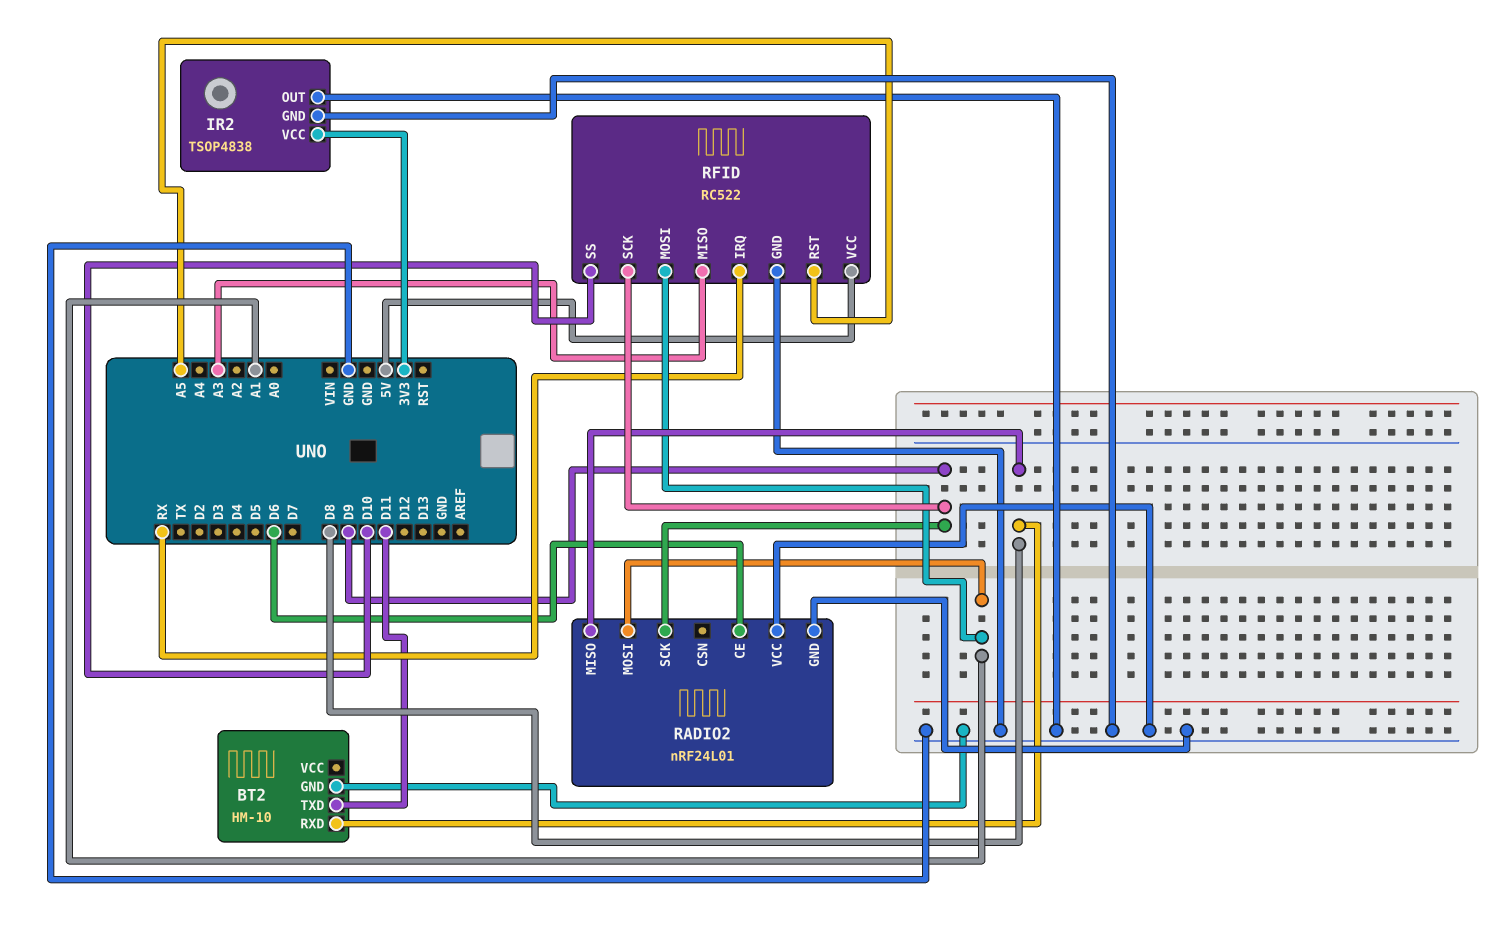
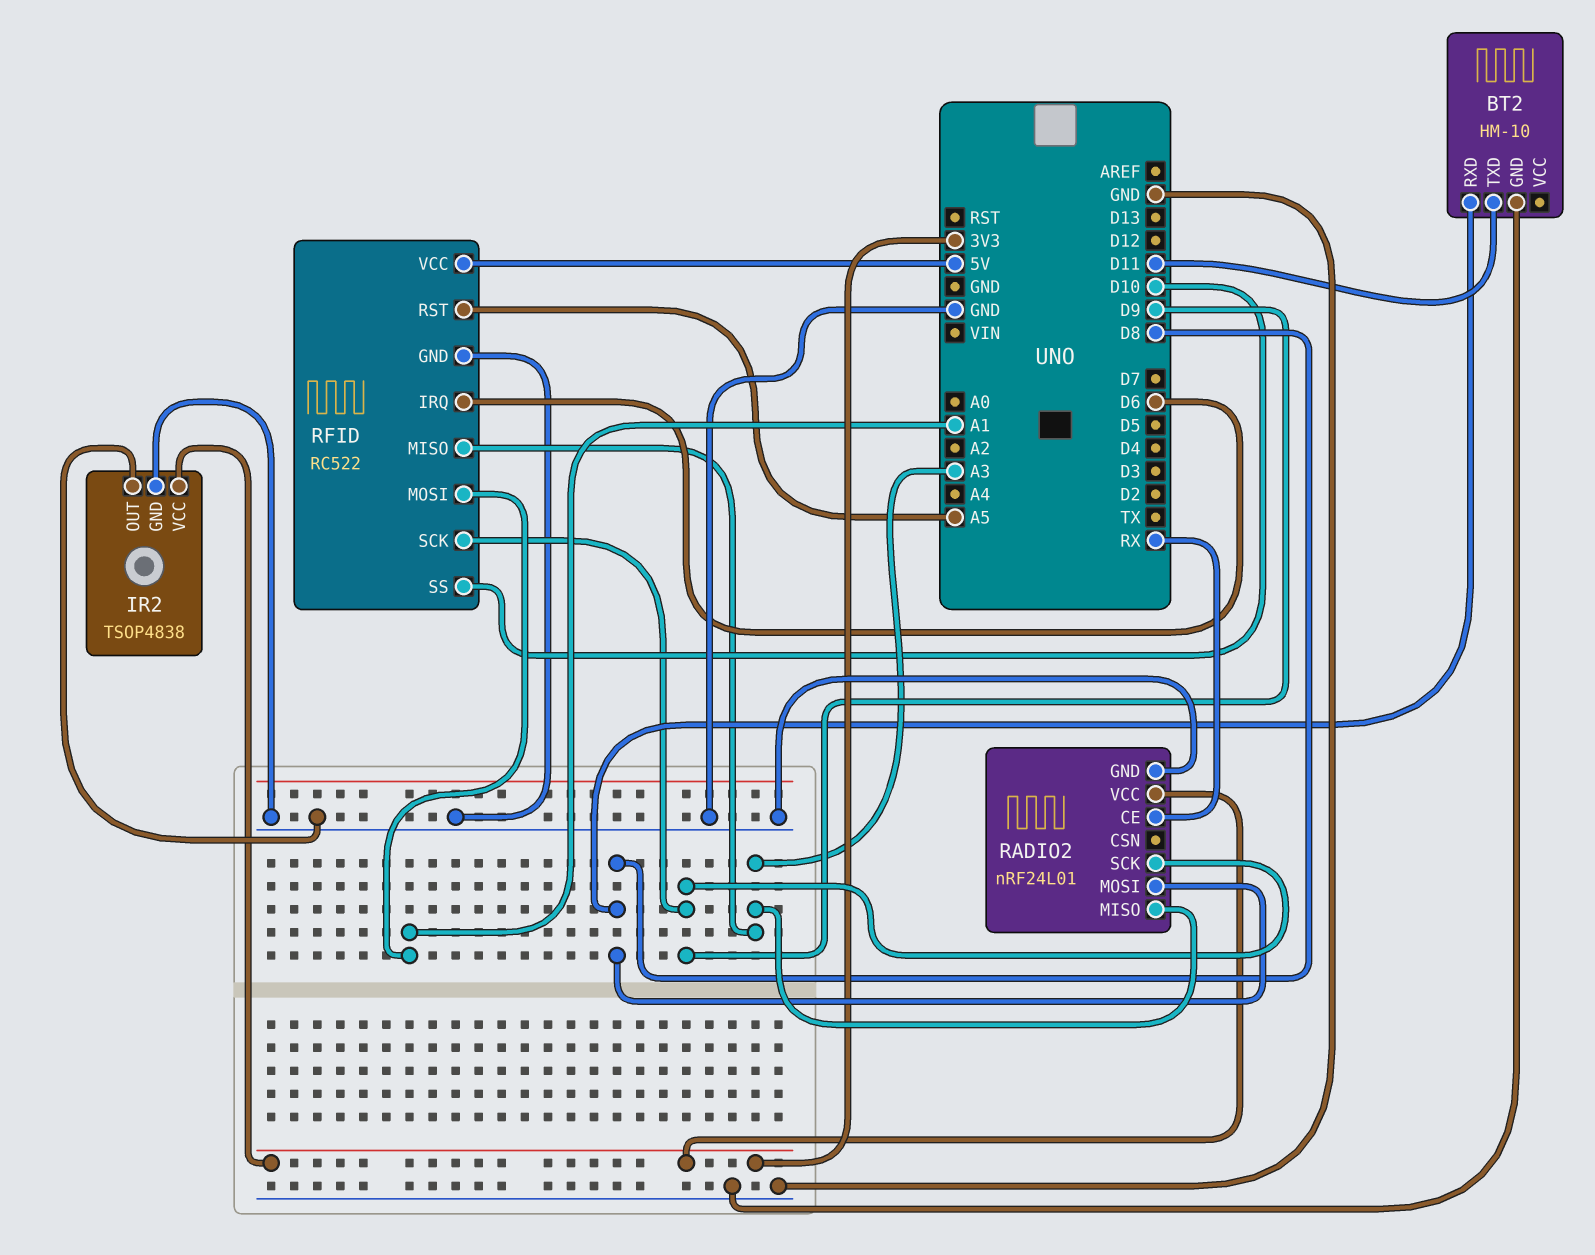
RADIO2 pin CE: D6 -> RX
RADIO2 pin MISO: D8 -> A3
RADIO2 pin MOSI: A1 -> D8
RADIO2 pin VCC: GND -> 3V3
RFID pin IRQ: RX -> D6

